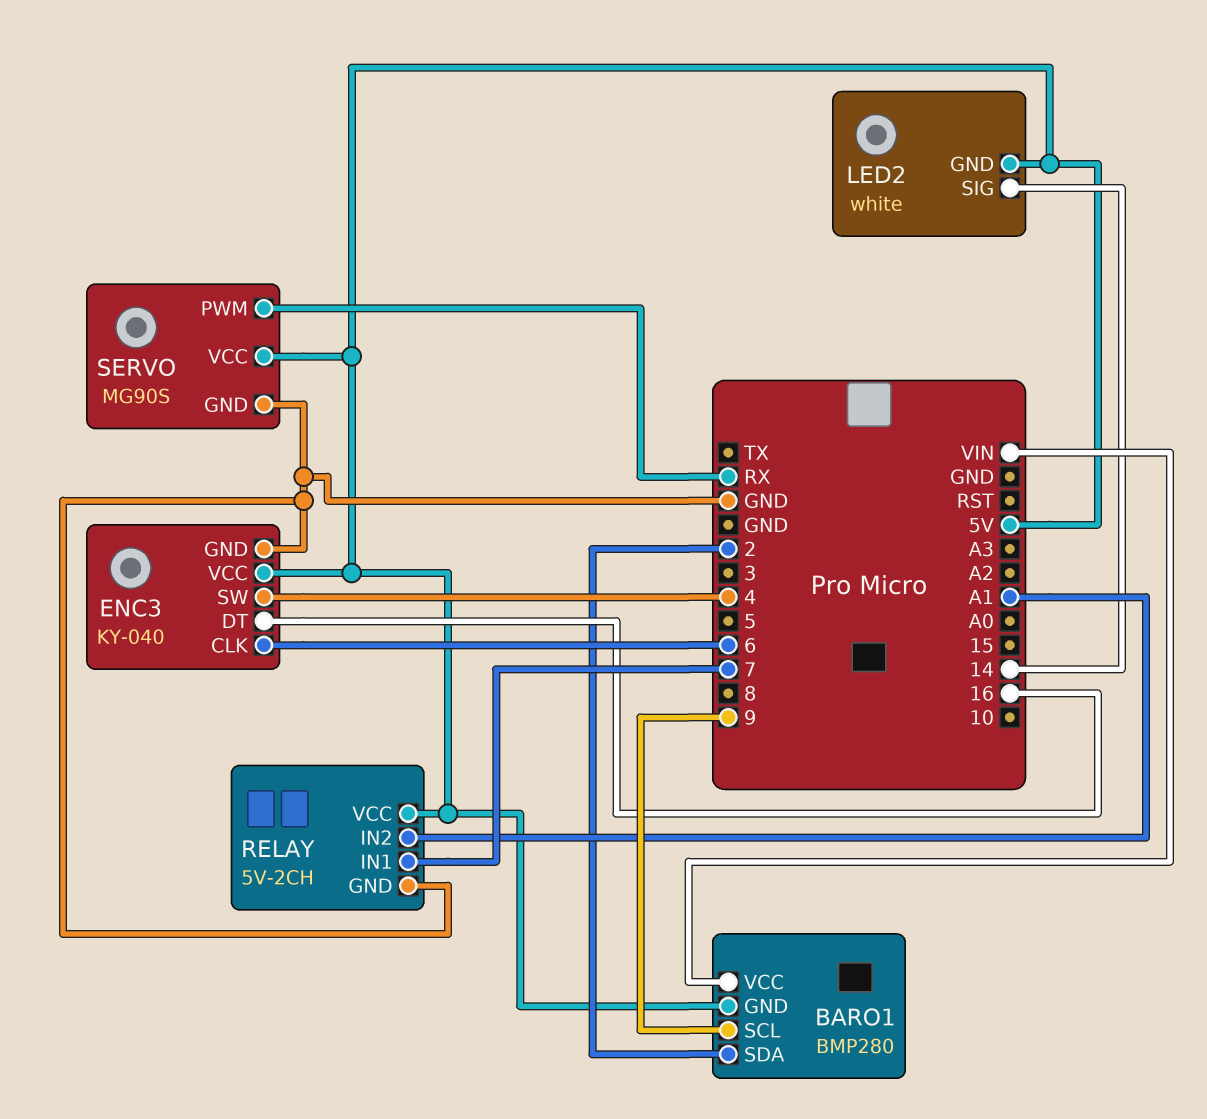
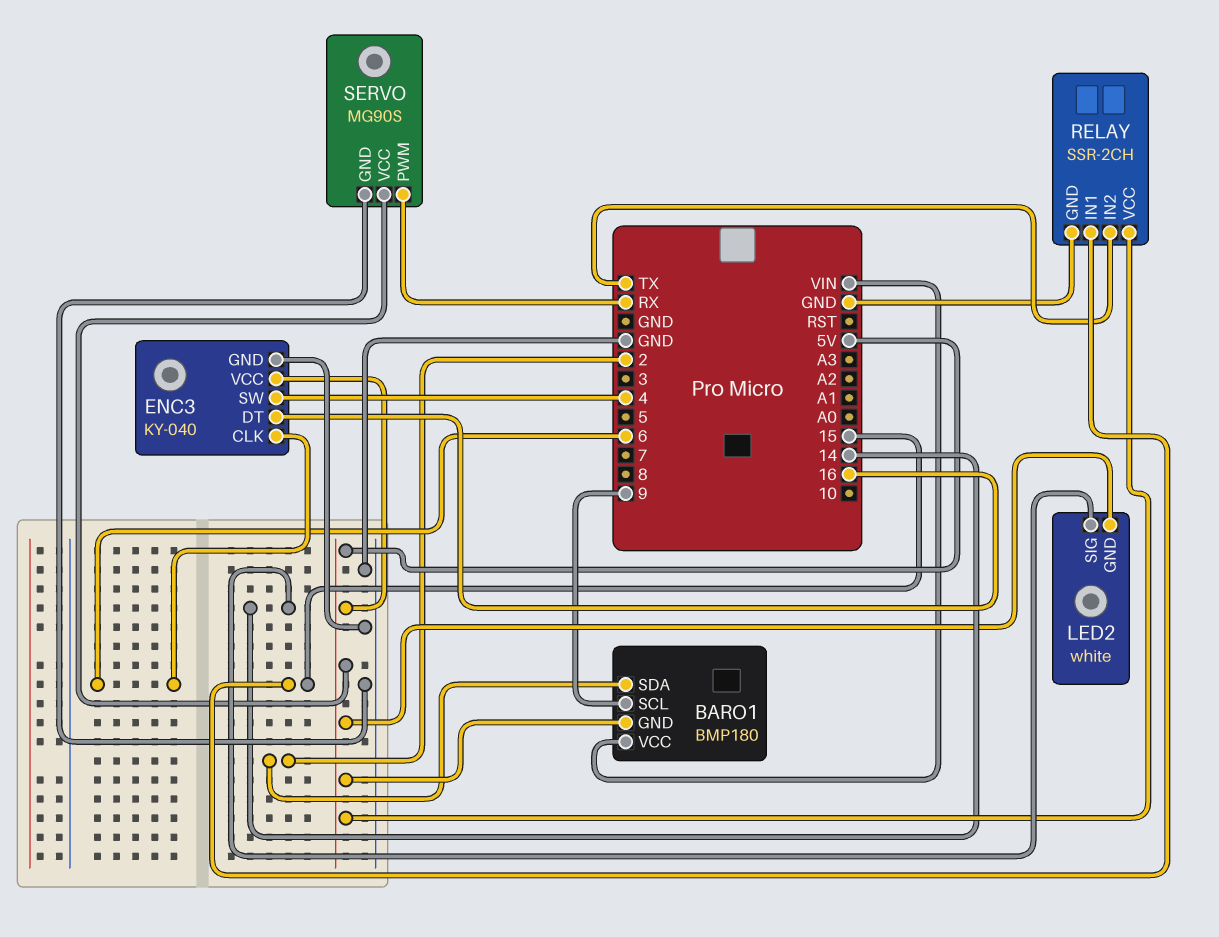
BARO1: BMP280 -> BMP180
RELAY: 5V-2CH -> SSR-2CH
RELAY pin IN1: 7 -> 15
RELAY pin IN2: A1 -> TX

